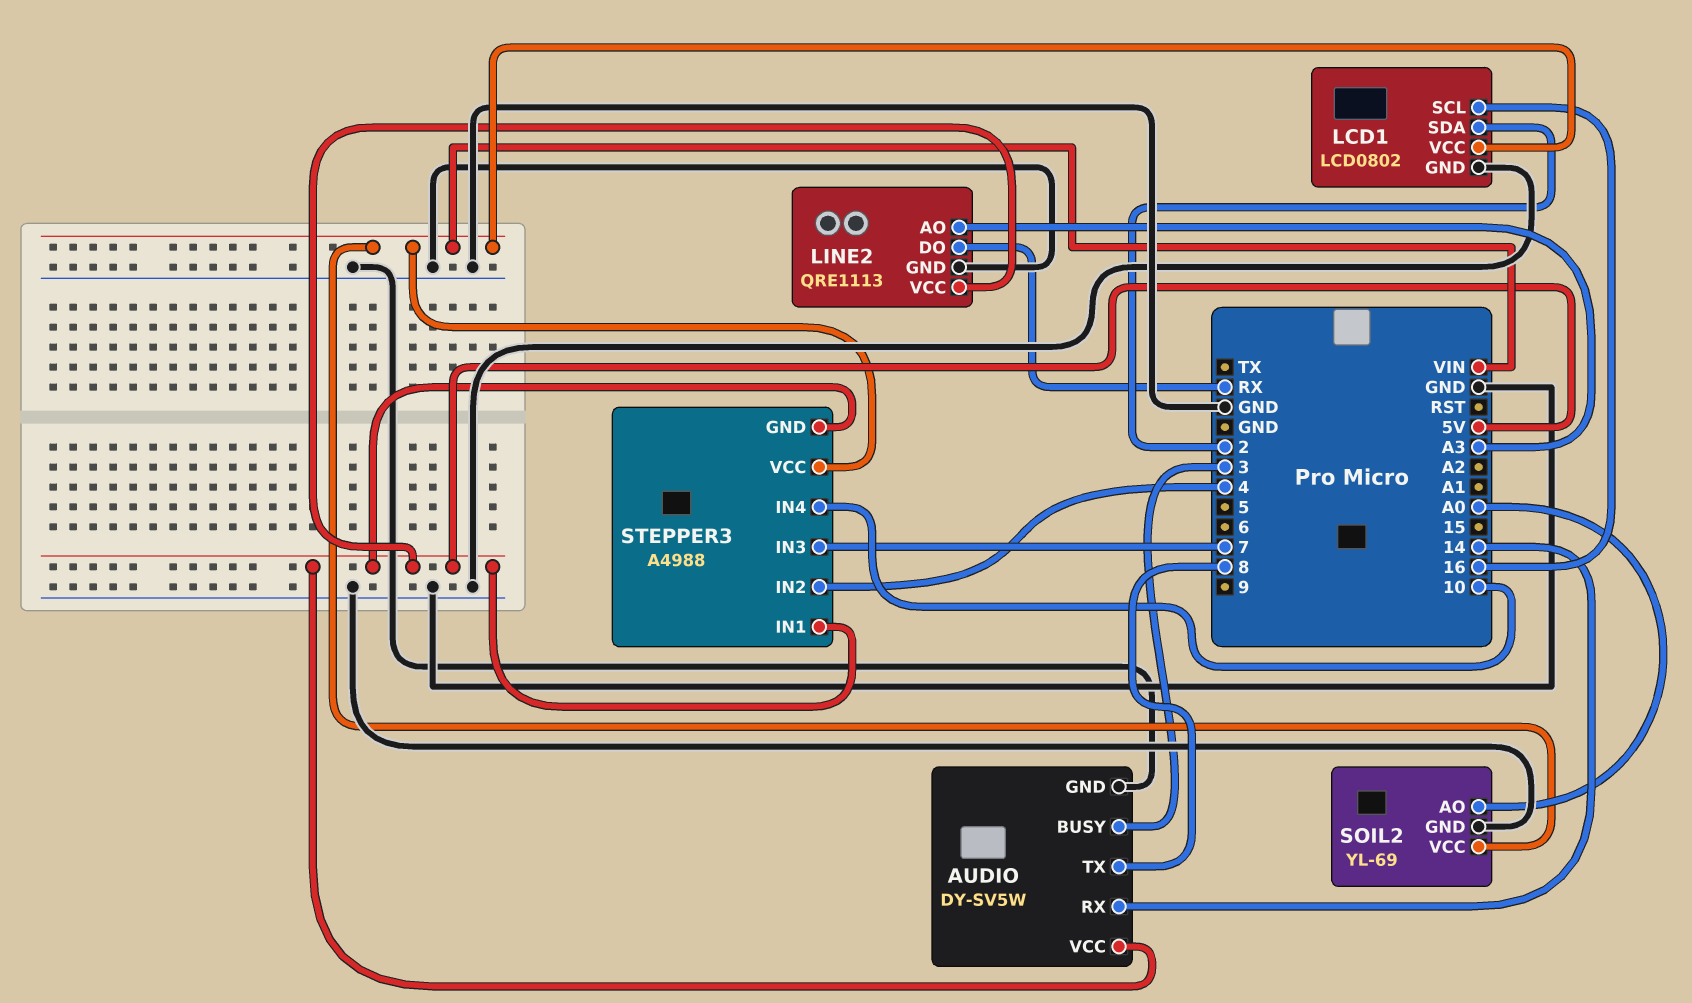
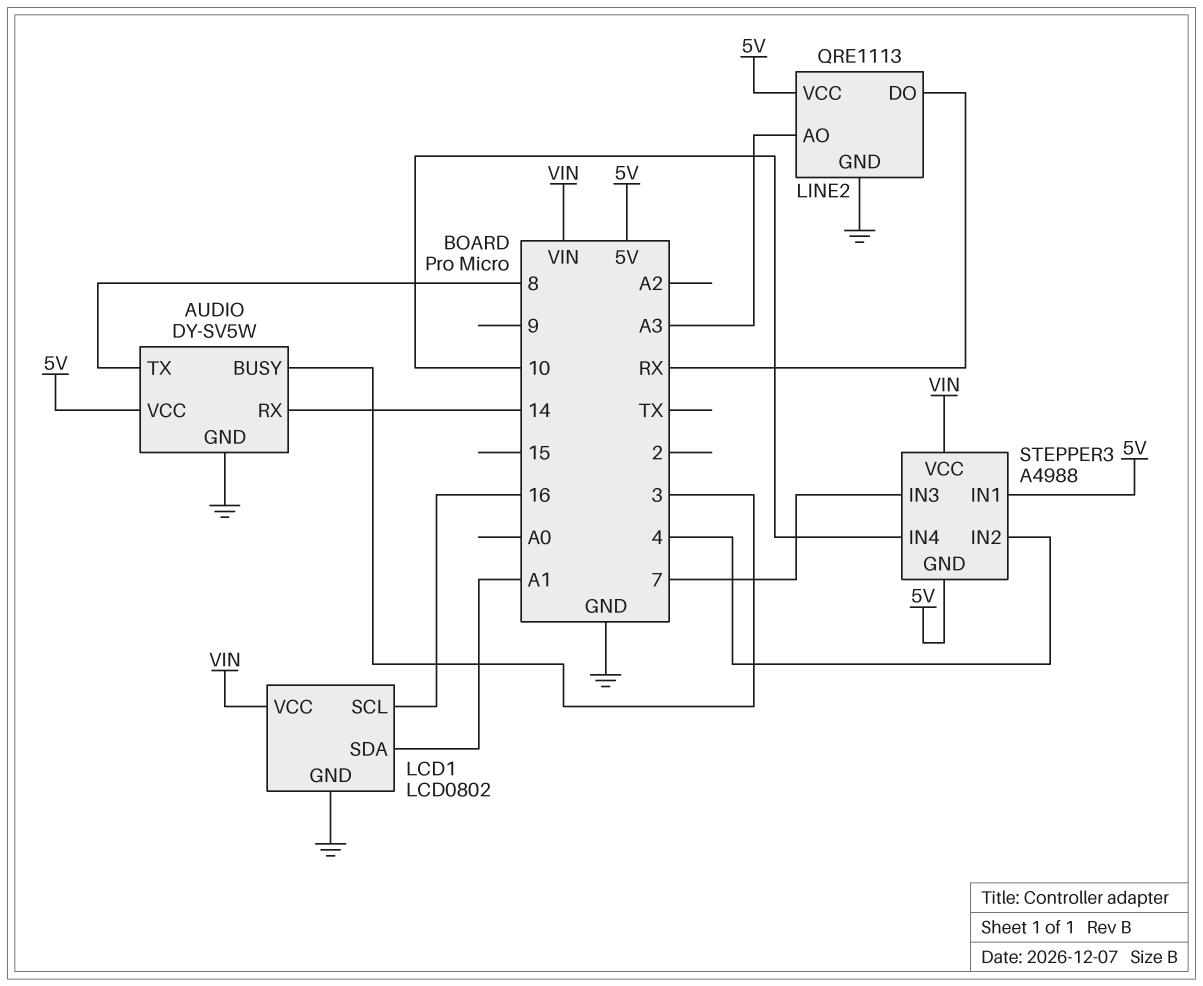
LCD1 pin SDA: 2 -> A1
SOIL2: YL-69 -> none
SOIL2 pin AO: A0 -> none
SOIL2 pin GND: GND -> none
SOIL2 pin VCC: VIN -> none

